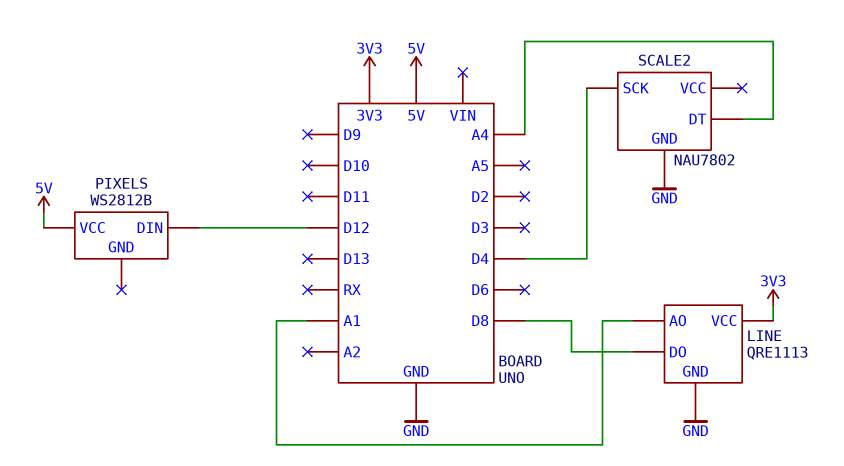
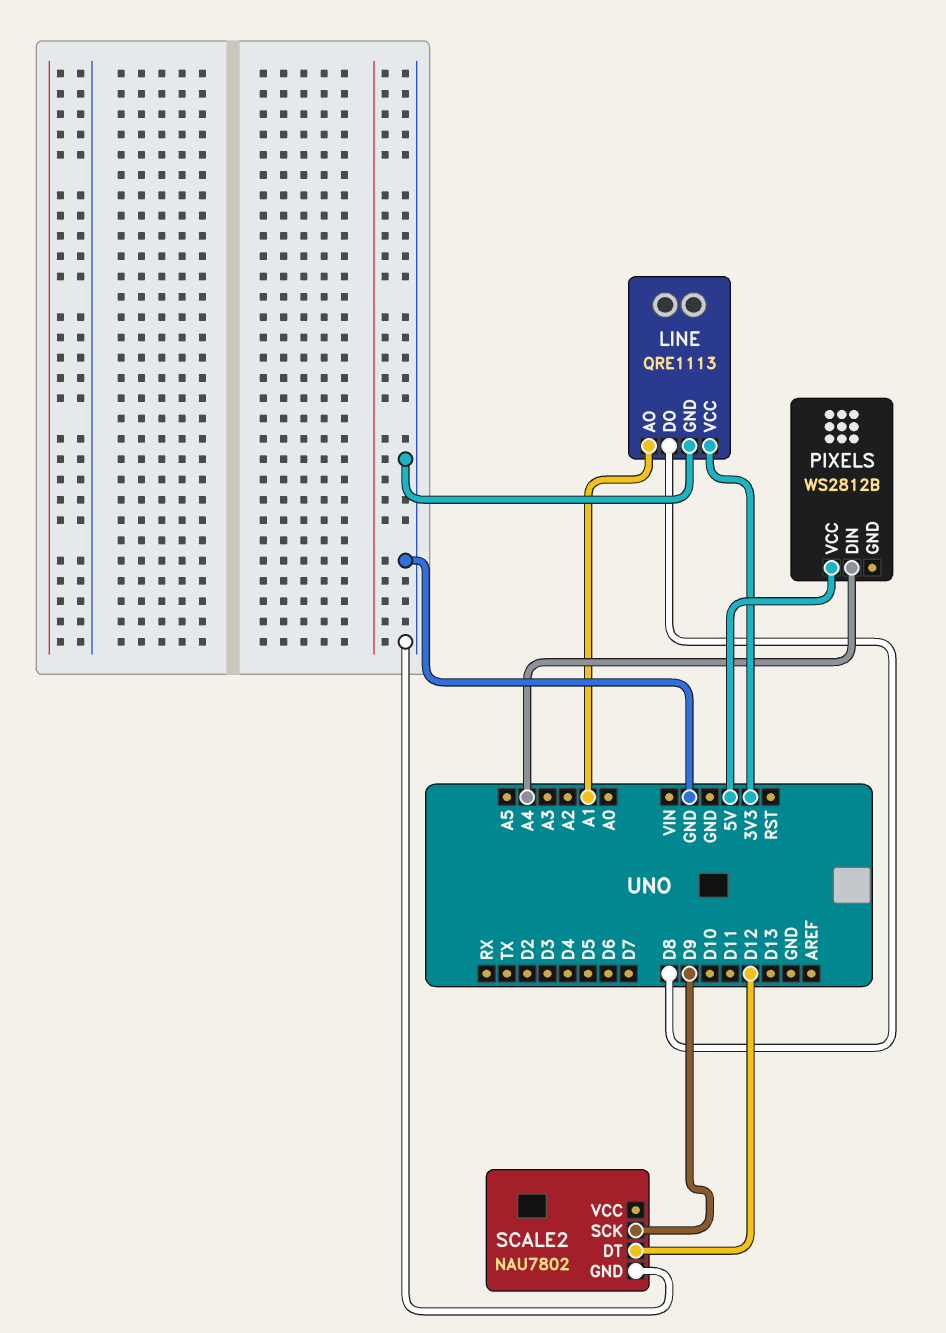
PIXELS pin DIN: D12 -> A4
SCALE2 pin DT: A4 -> D12
SCALE2 pin SCK: D4 -> D9

